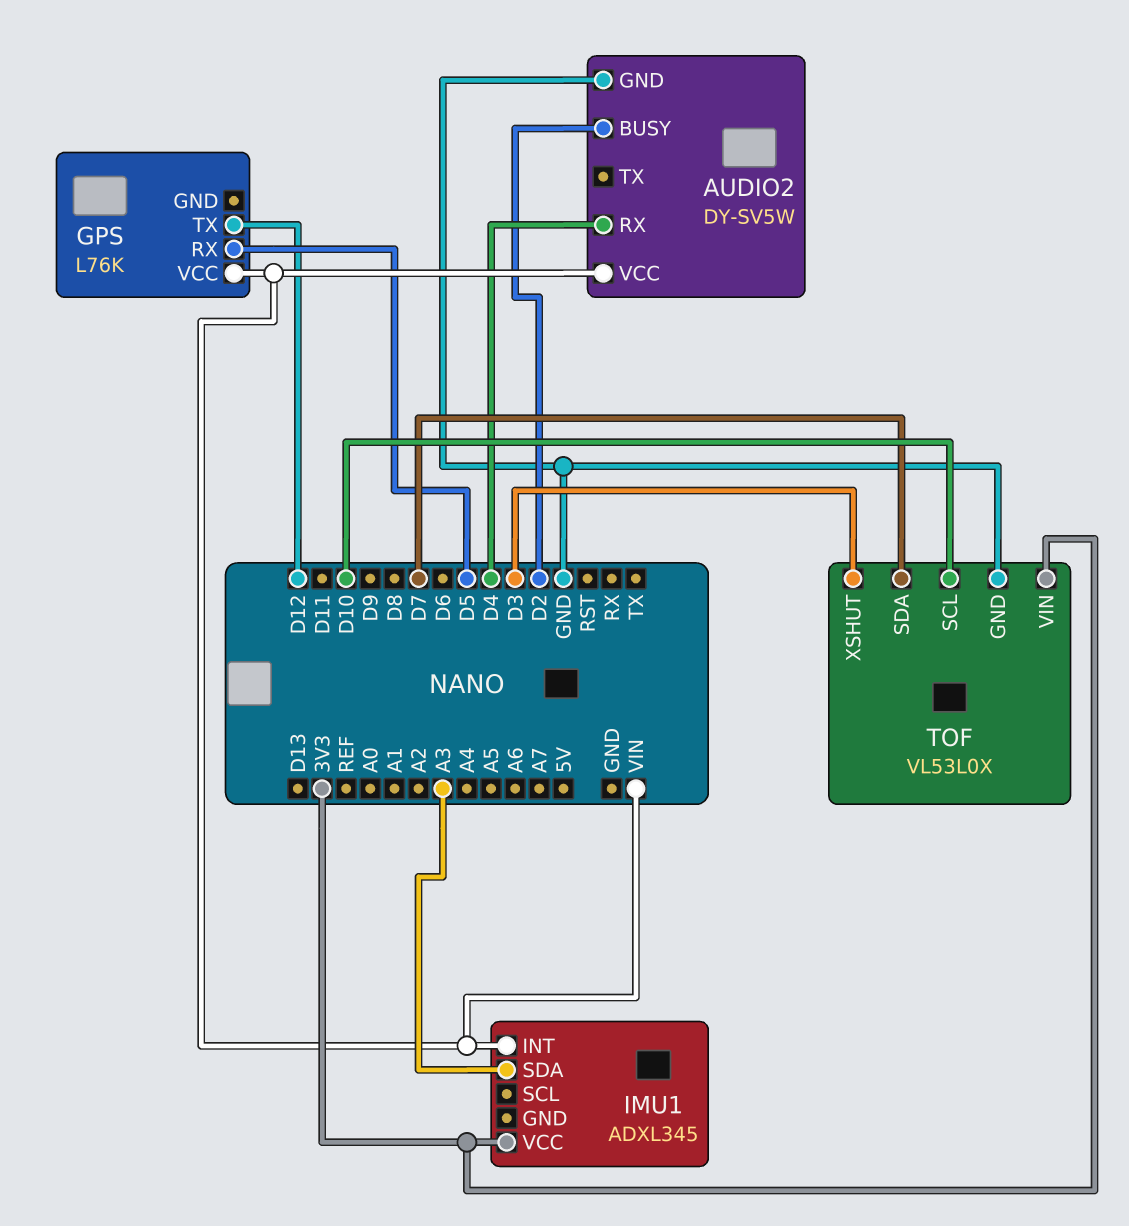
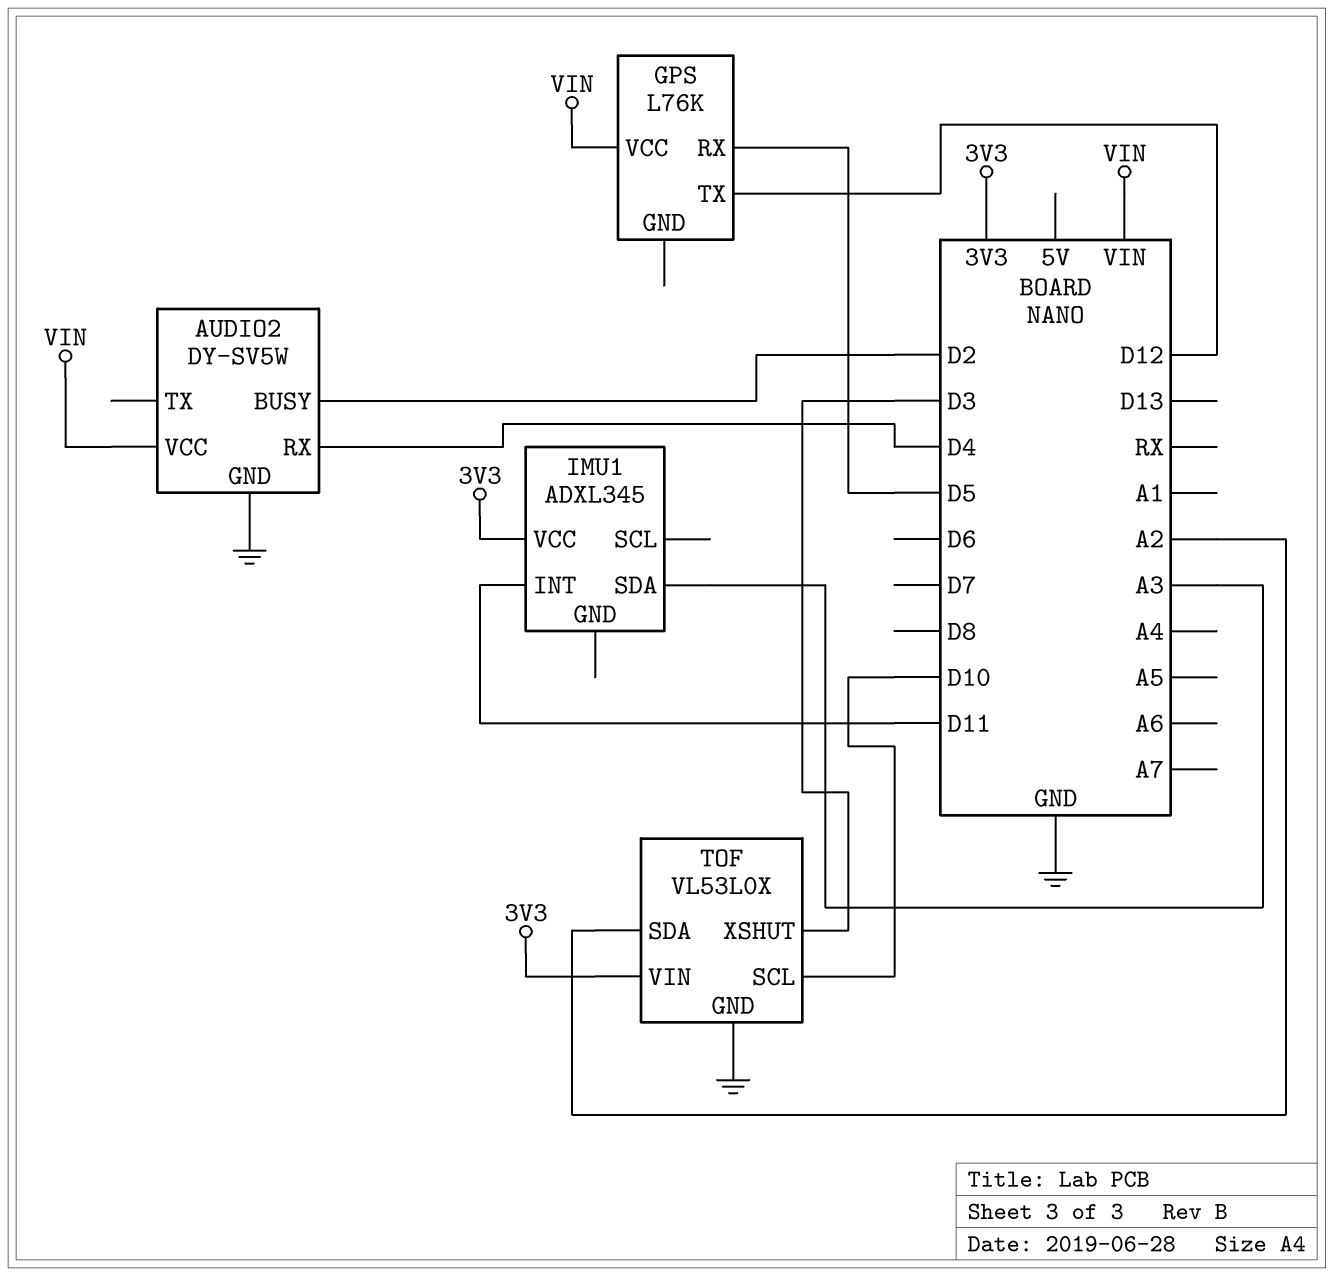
IMU1 pin INT: VIN -> D11
TOF pin SDA: D7 -> A2

